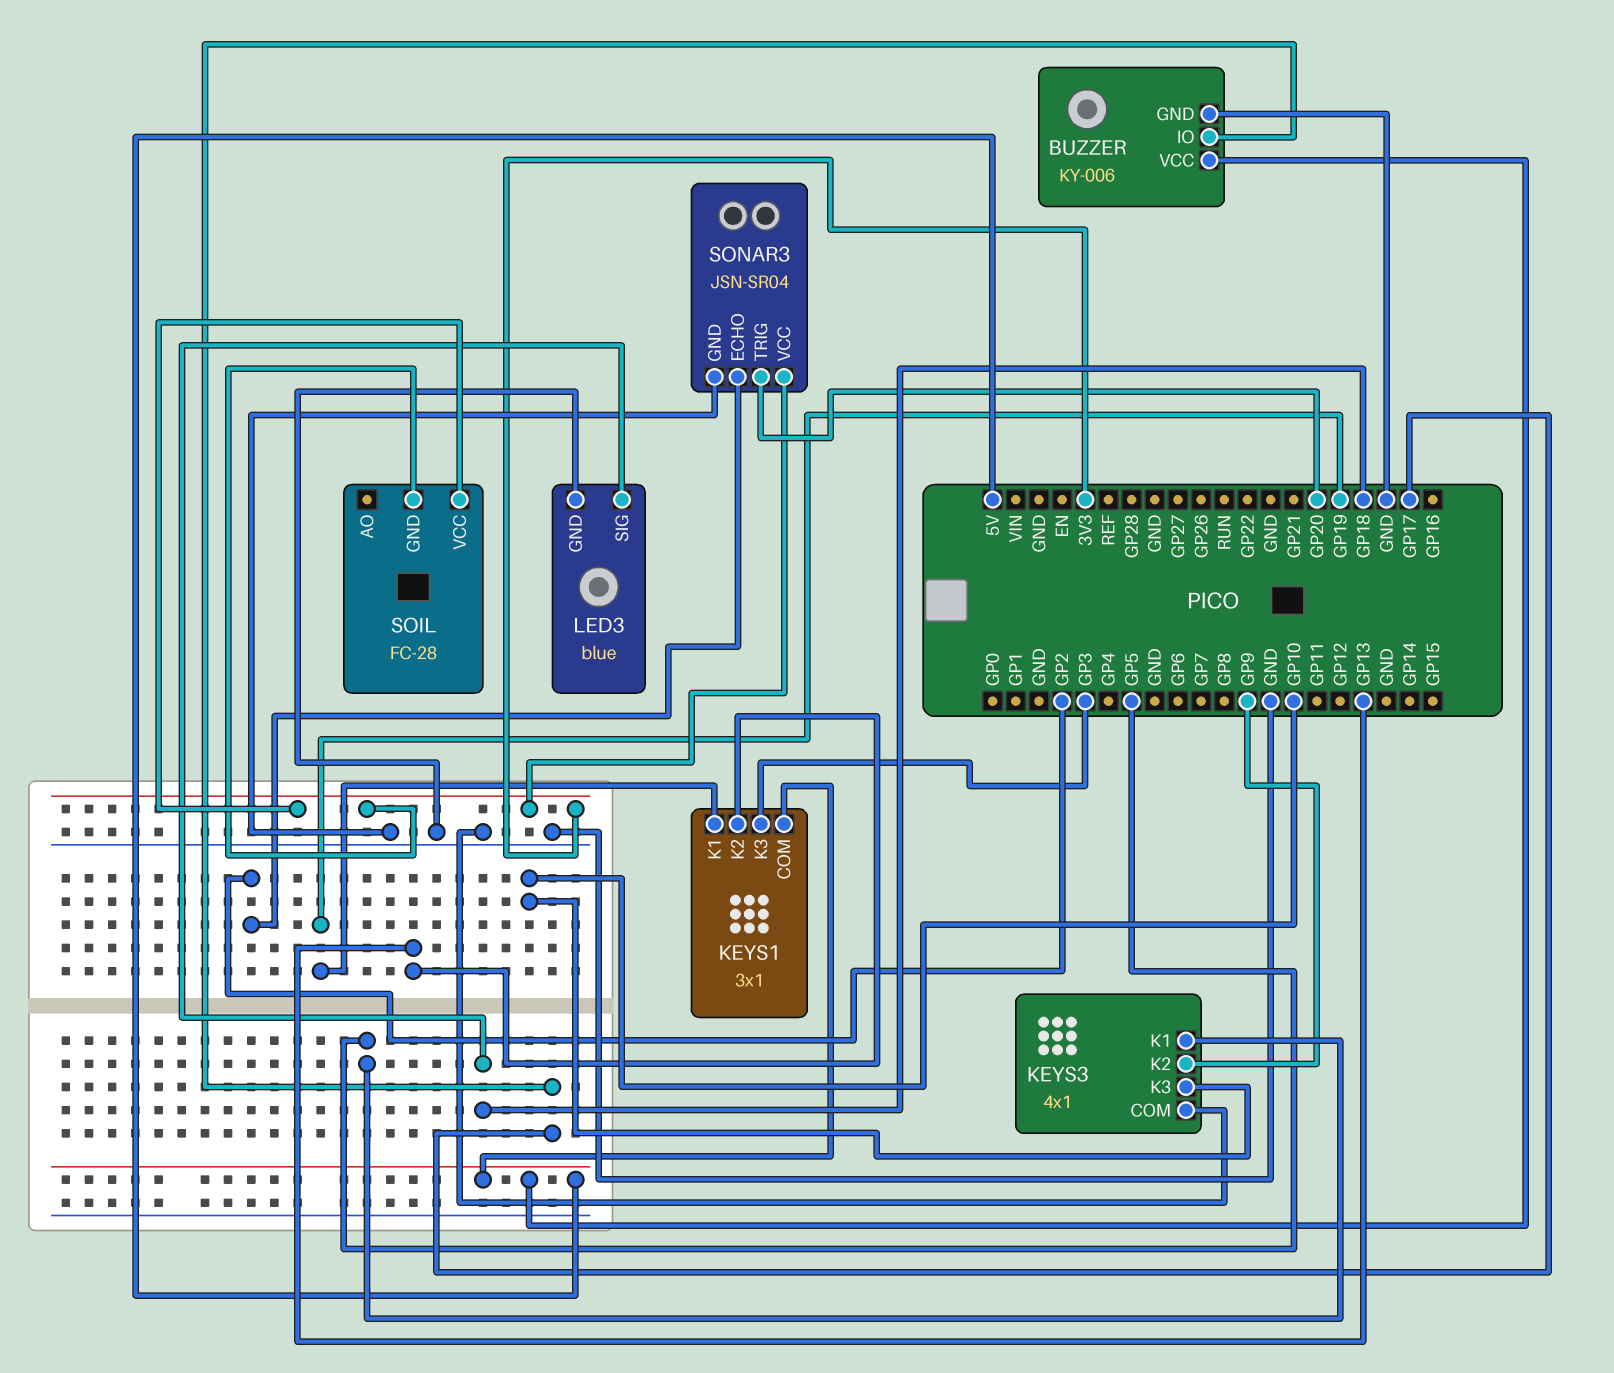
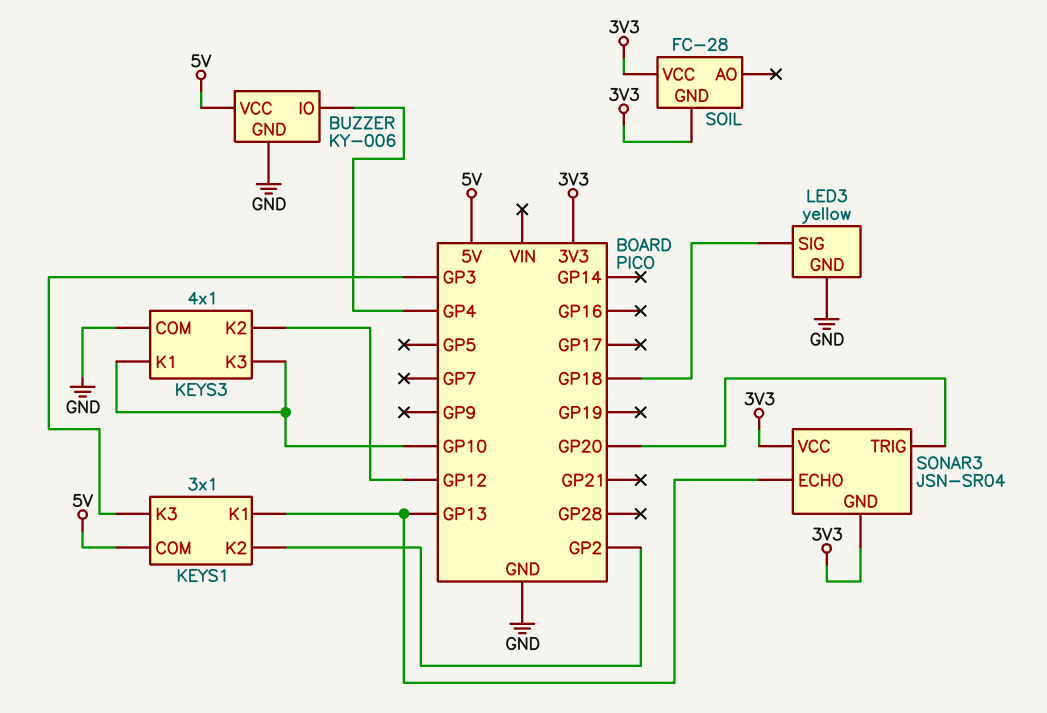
BUZZER pin IO: GP17 -> GP4
KEYS1 pin K1: GP19 -> GP13
KEYS1 pin K2: GP13 -> GP2
KEYS3 pin K1: GP5 -> GP10
KEYS3 pin K2: GP9 -> GP12
LED3: blue -> yellow
SONAR3 pin ECHO: GP2 -> GP13
SONAR3 pin GND: GND -> 3V3

